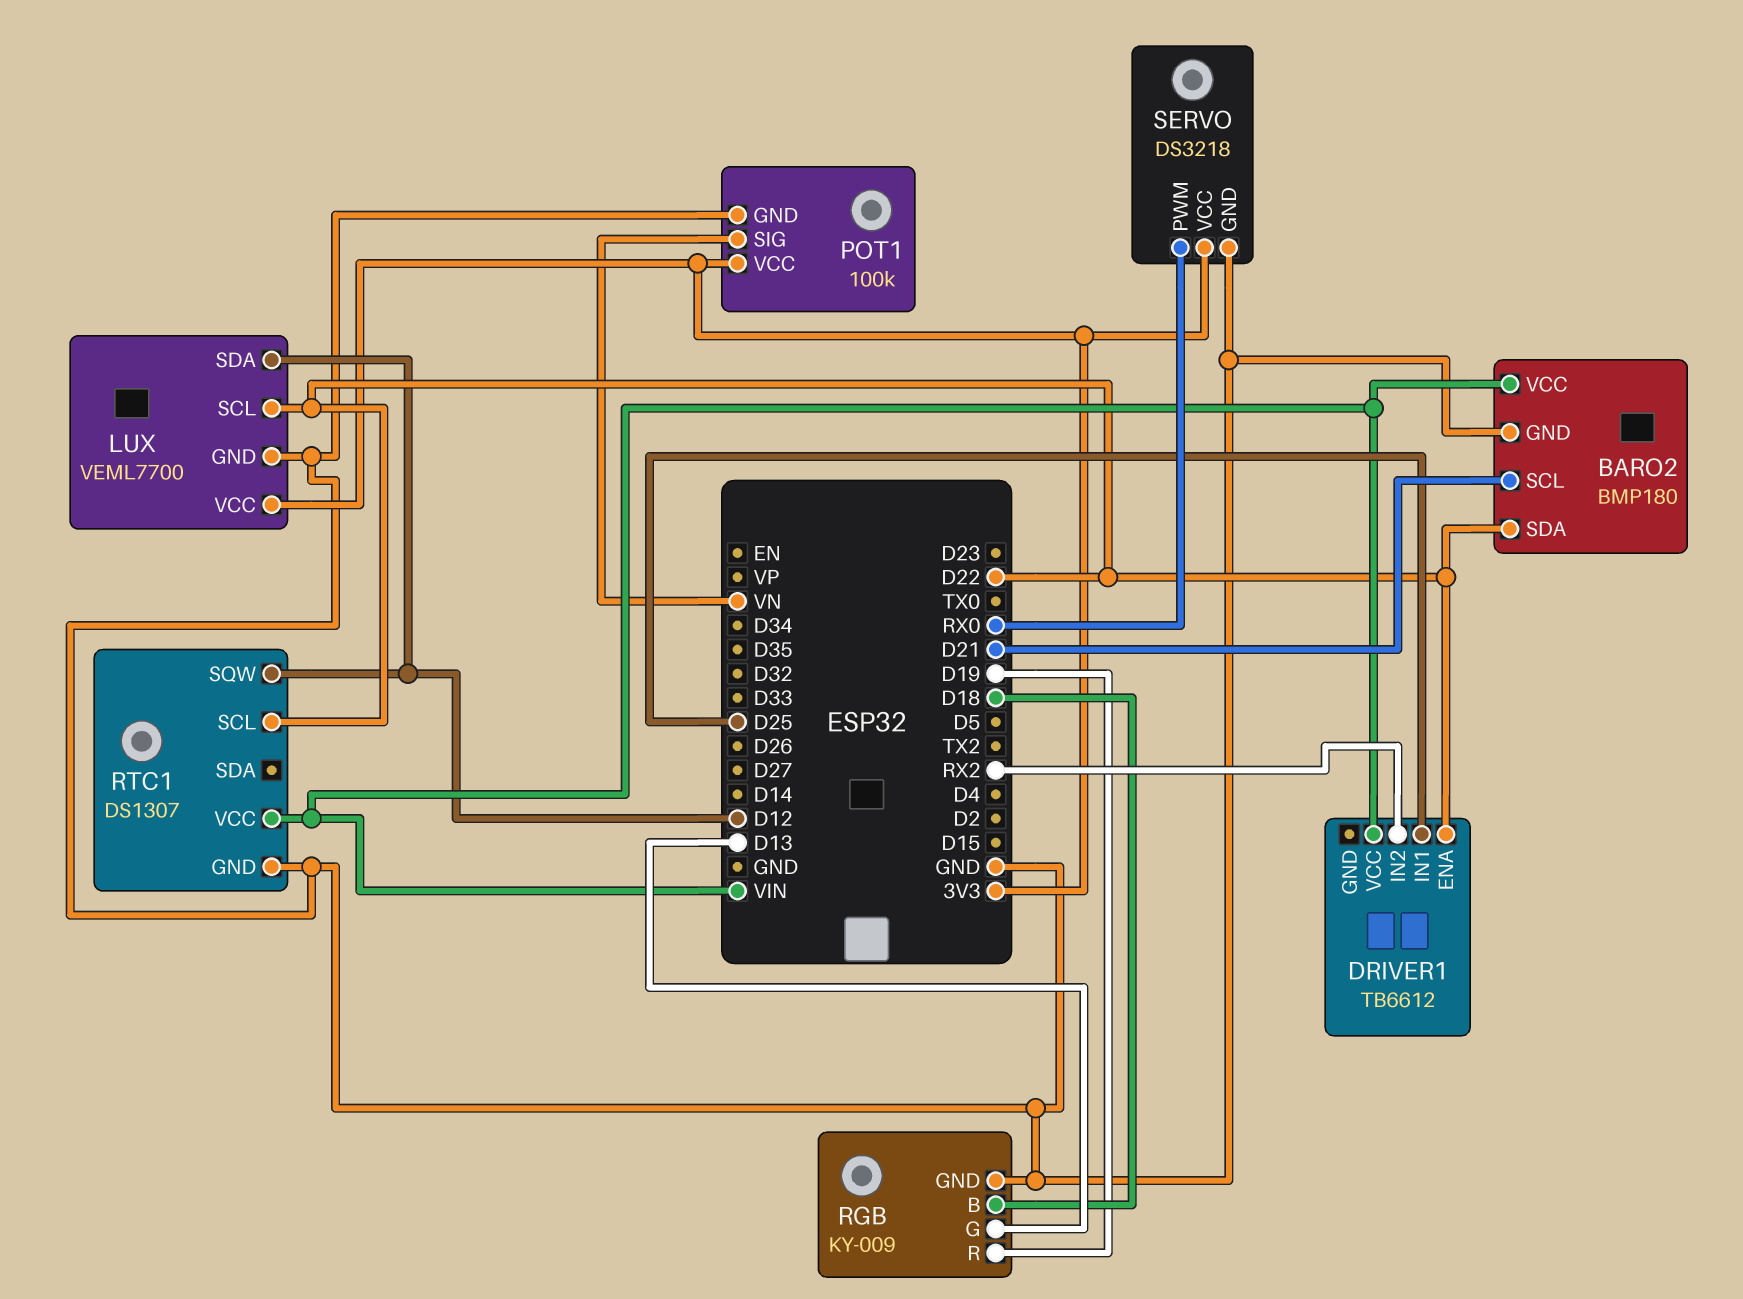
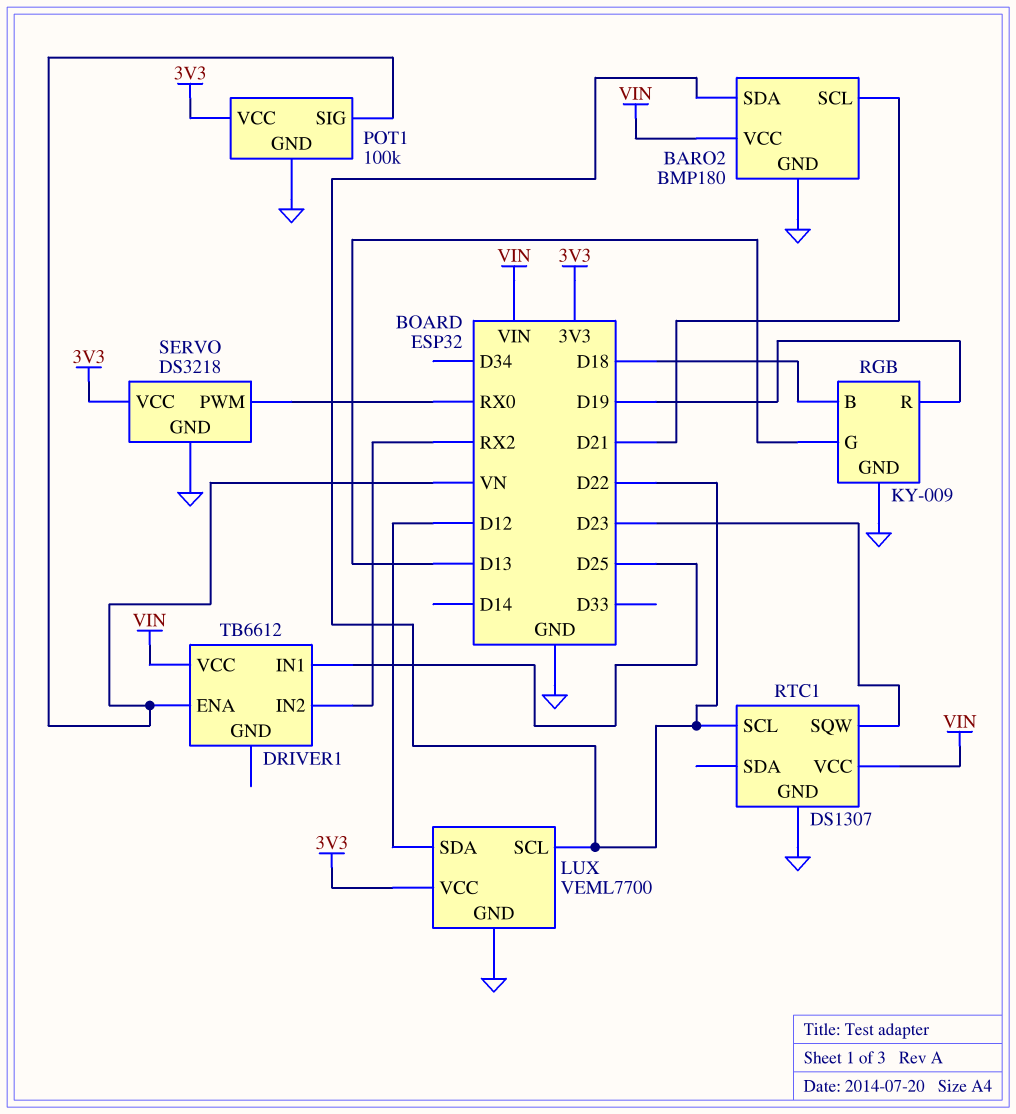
DRIVER1 pin ENA: D22 -> VN
RTC1 pin SQW: D12 -> D23

